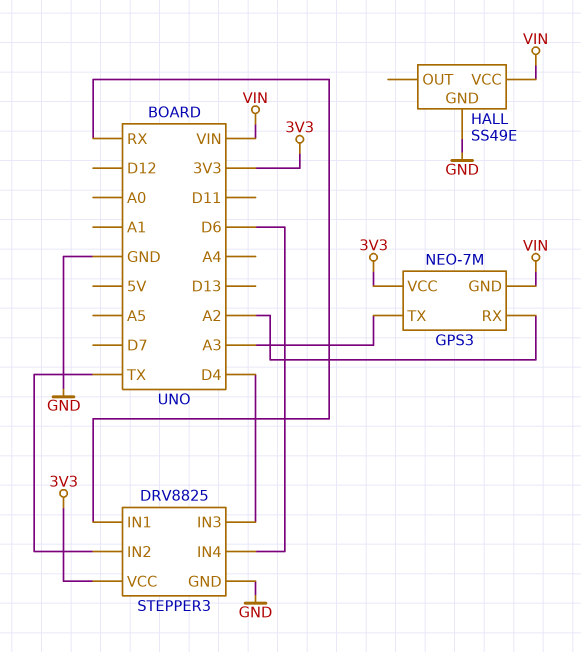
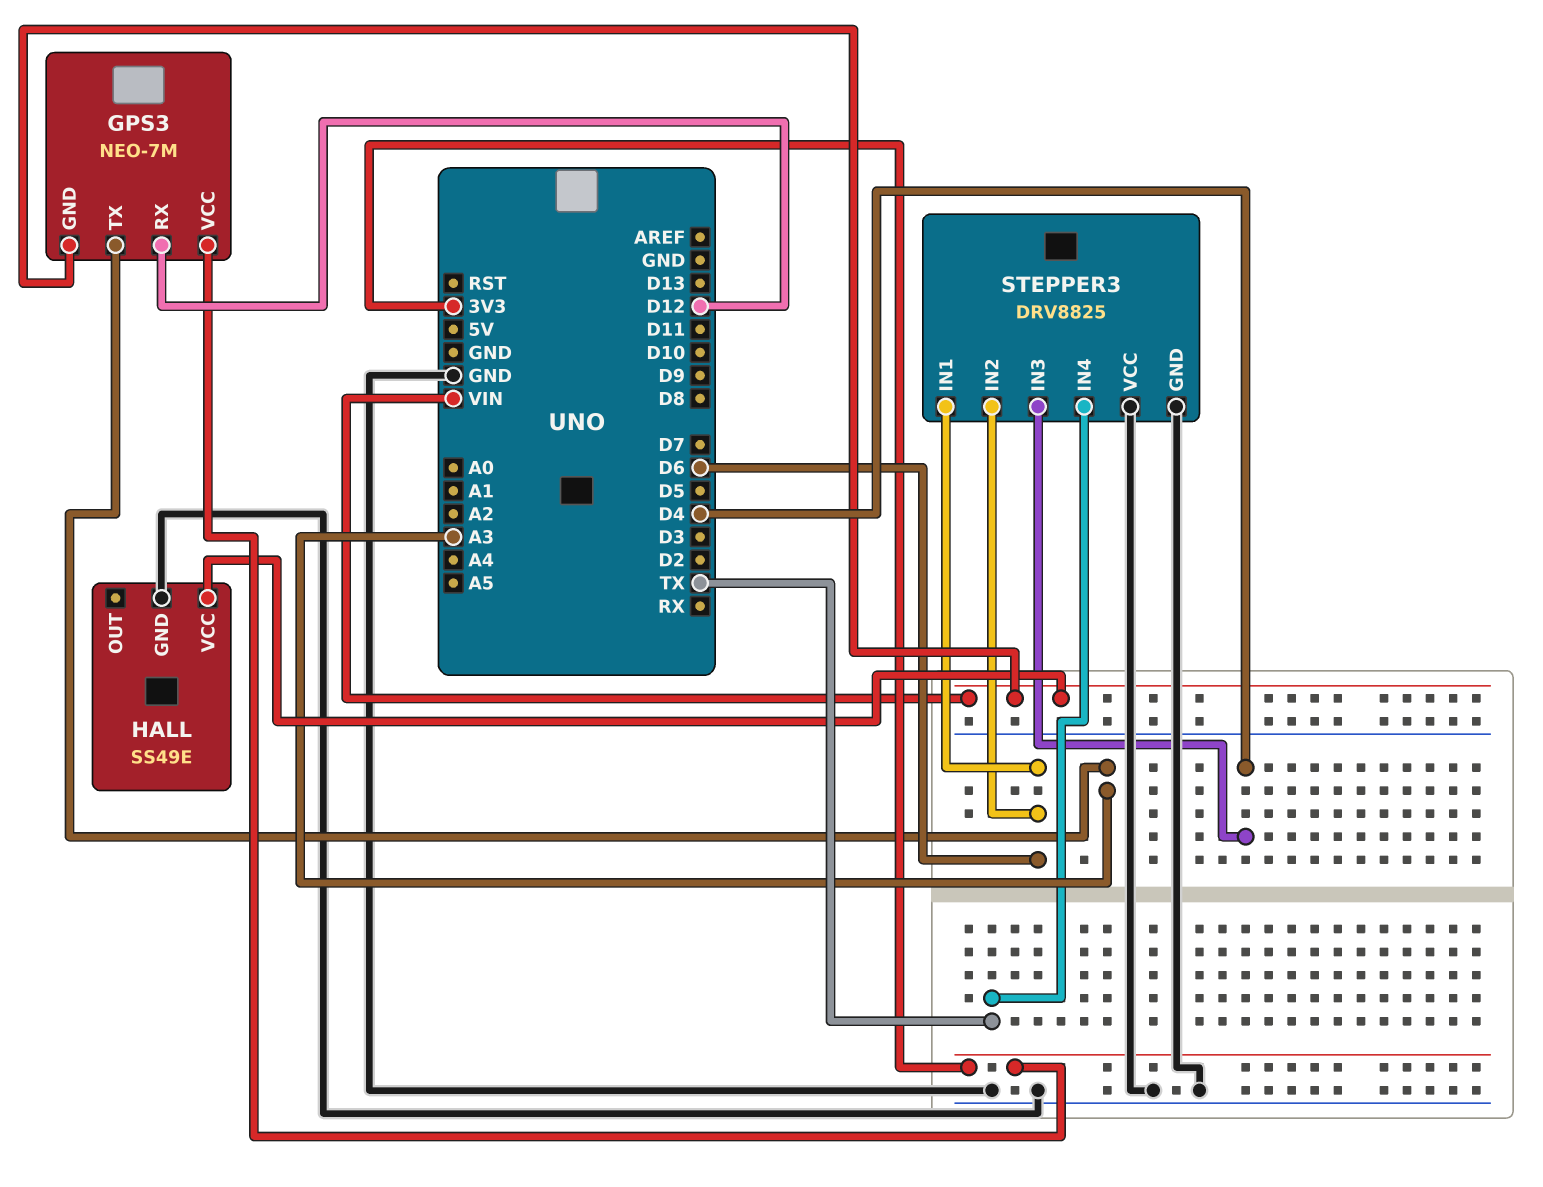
GPS3 pin RX: A2 -> D12
STEPPER3 pin IN1: RX -> D6
STEPPER3 pin IN2: TX -> D6
STEPPER3 pin IN4: D6 -> TX
STEPPER3 pin VCC: 3V3 -> GND

